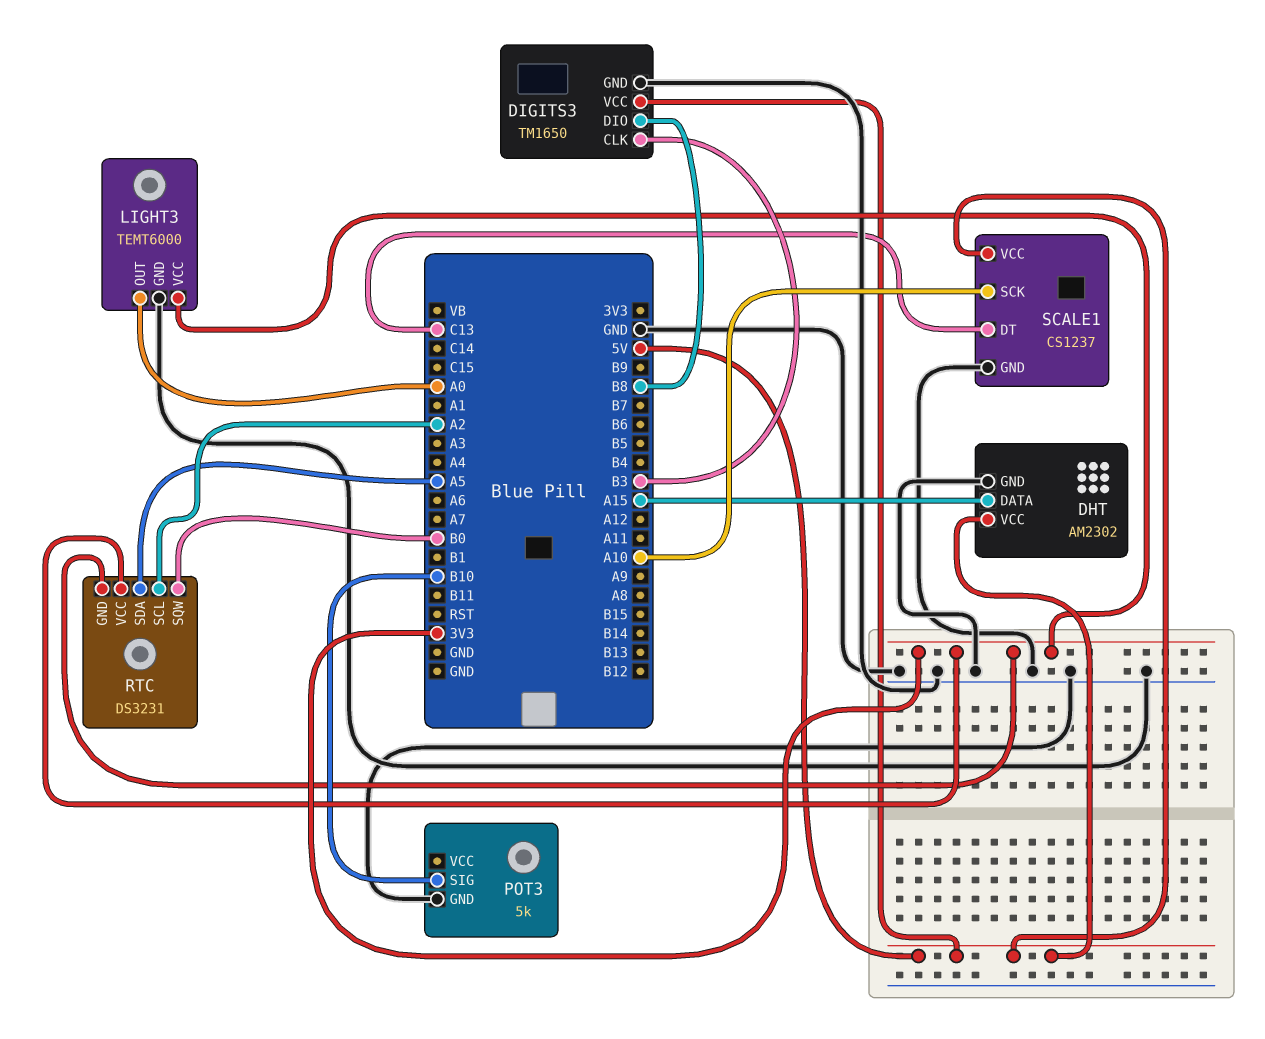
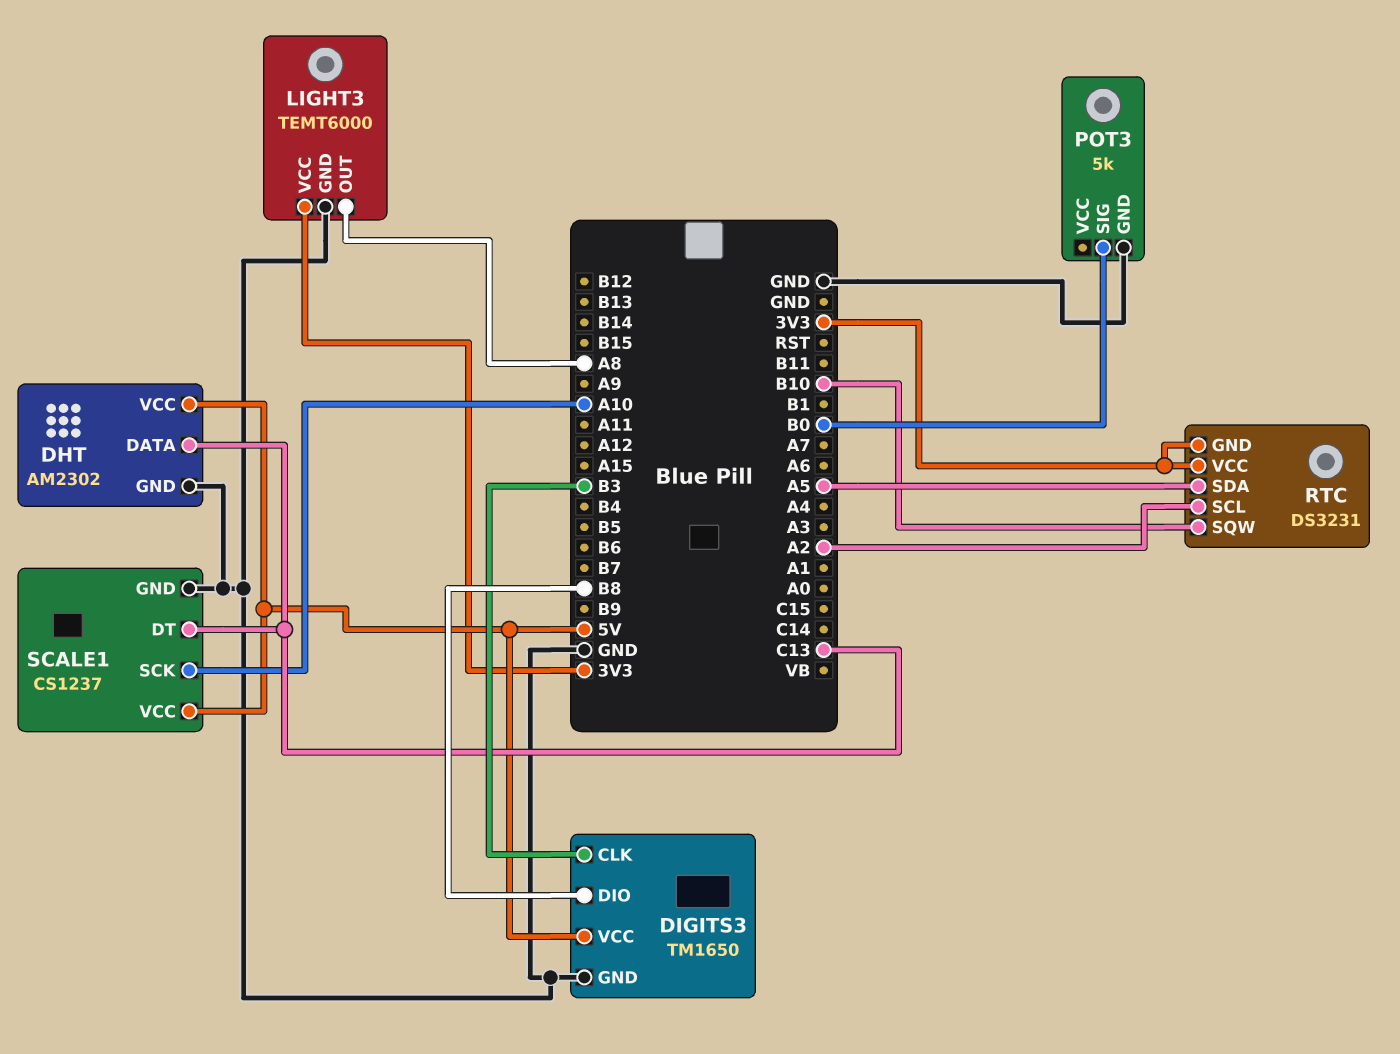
DHT pin DATA: A15 -> C13
LIGHT3 pin OUT: A0 -> A8
POT3 pin SIG: B10 -> B0
RTC pin SQW: B0 -> B10

